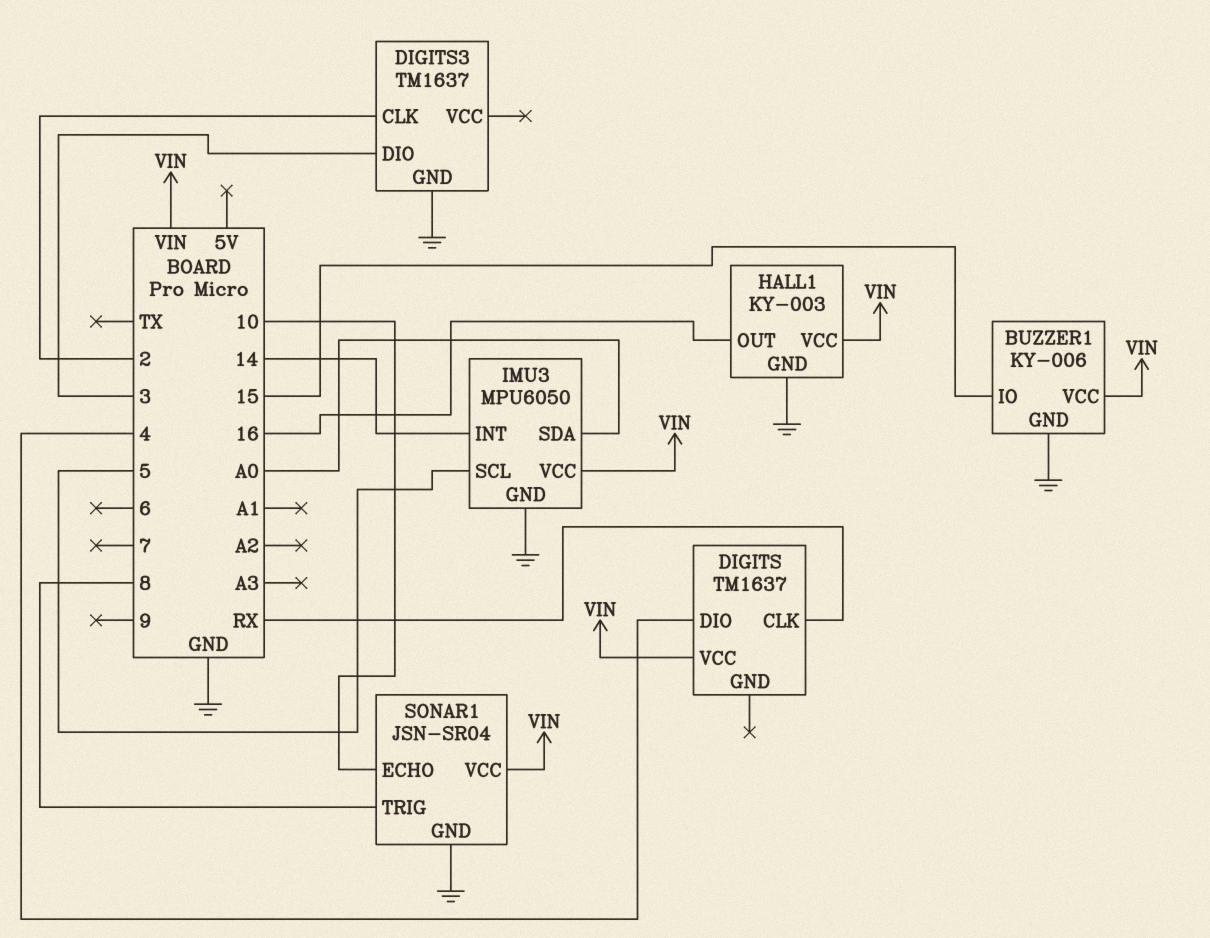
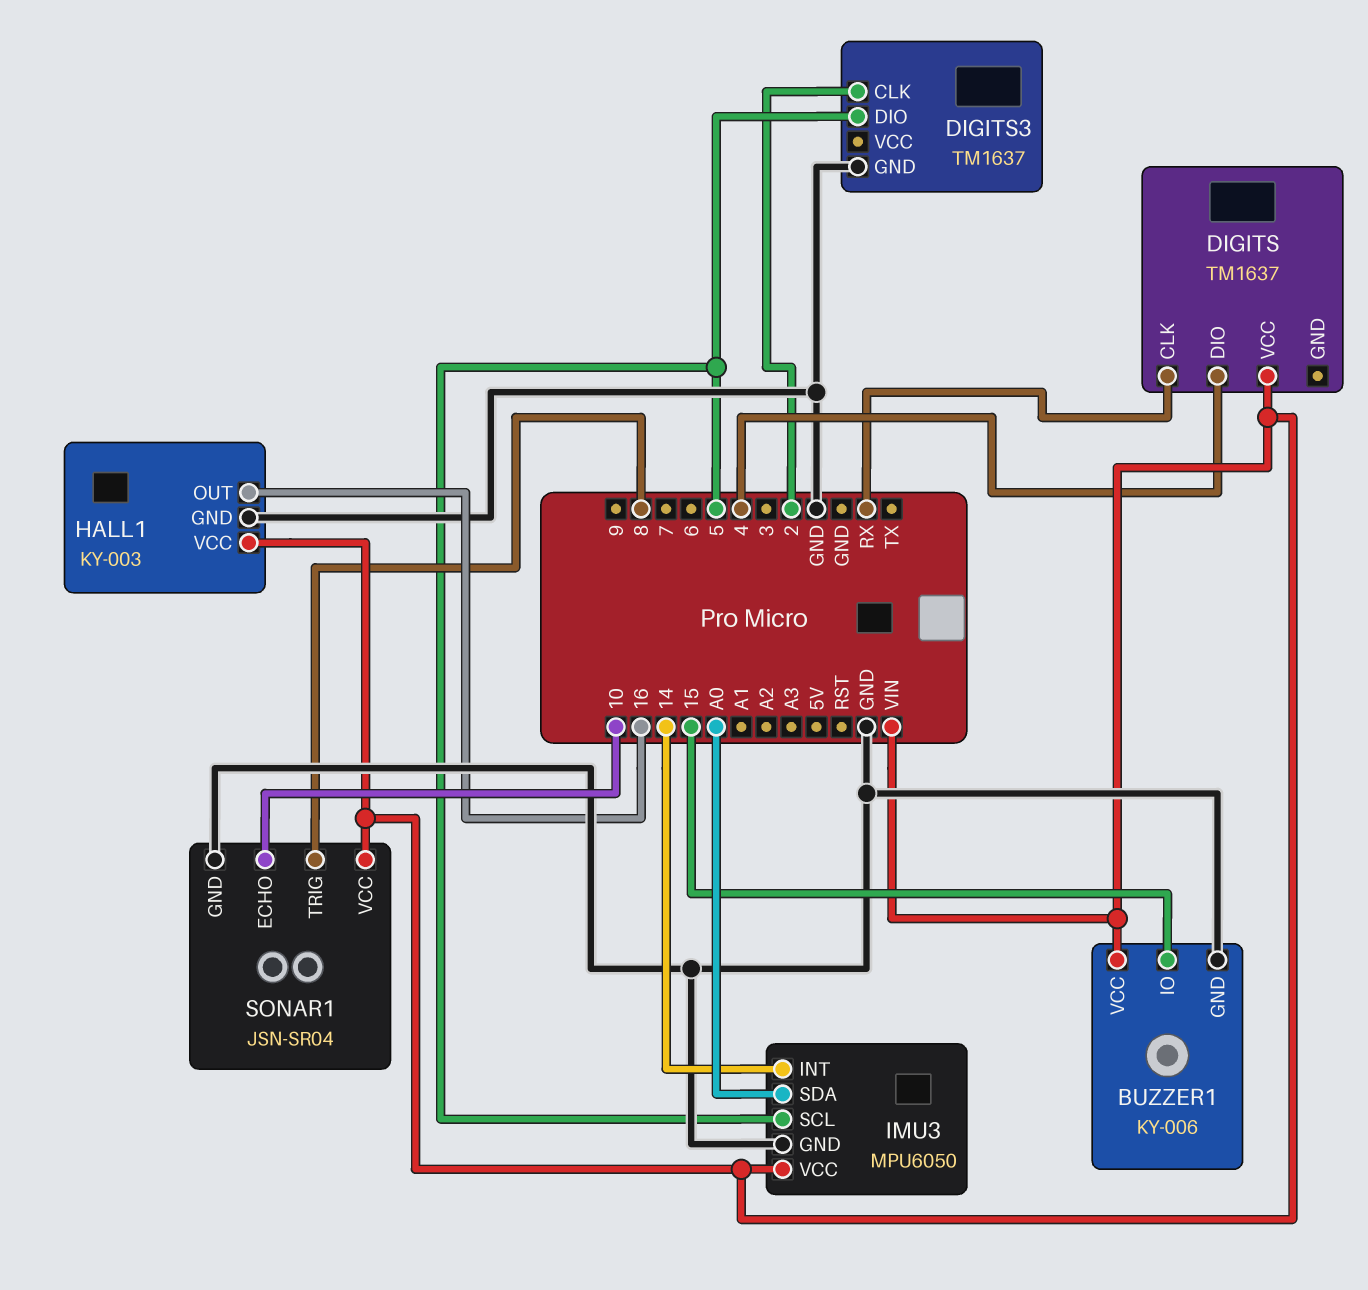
DIGITS3 pin DIO: 3 -> 5

